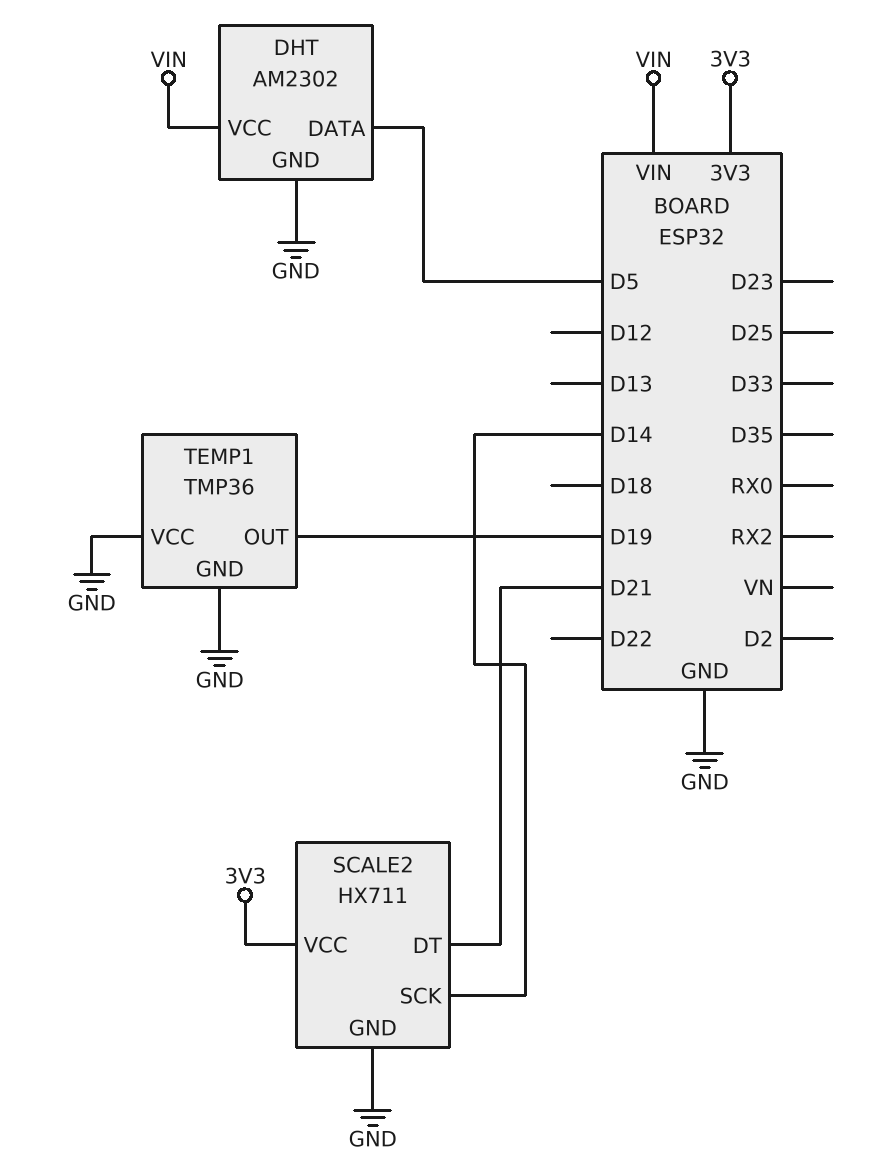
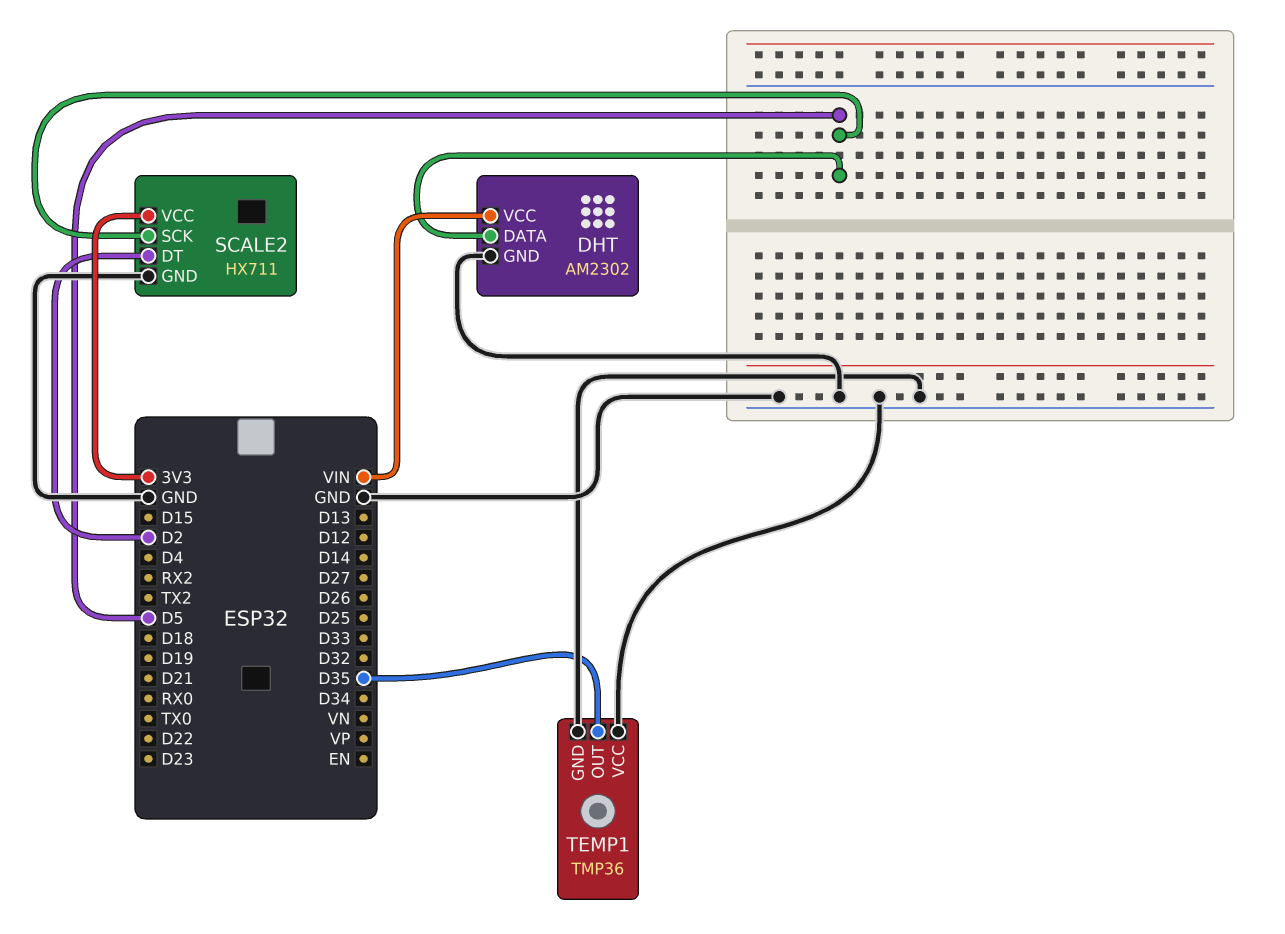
SCALE2 pin DT: D21 -> D2
SCALE2 pin SCK: D14 -> D5
TEMP1 pin OUT: D19 -> D35

